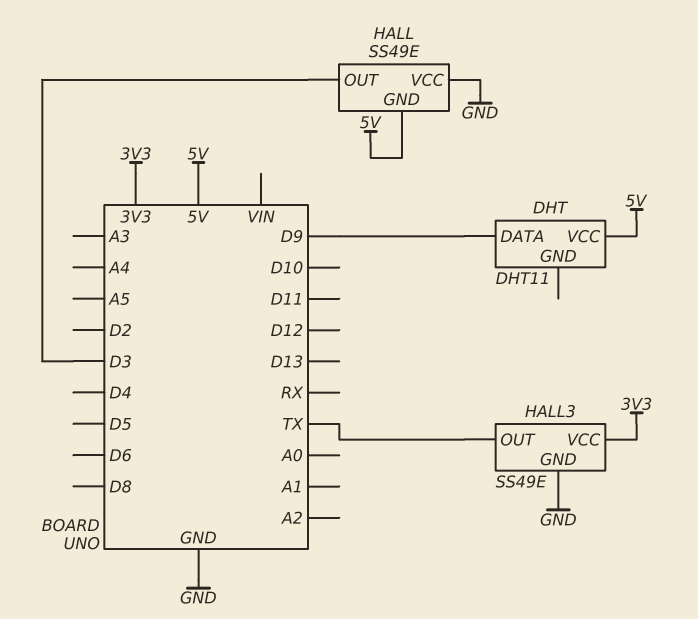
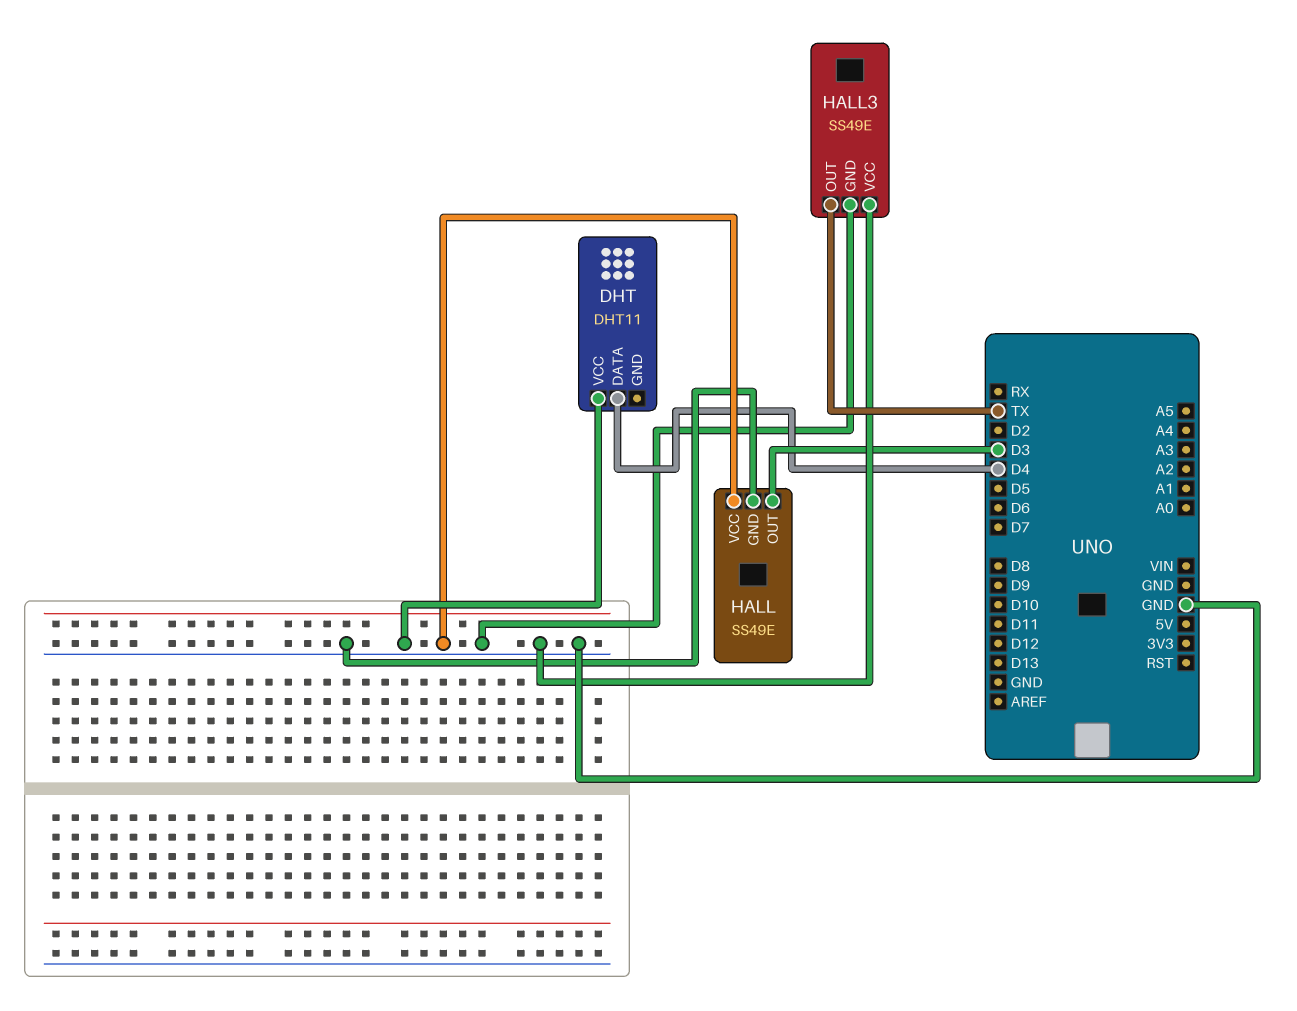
DHT pin DATA: D9 -> D4
DHT pin VCC: 5V -> GND
HALL pin GND: 5V -> GND
HALL3 pin VCC: 3V3 -> GND

